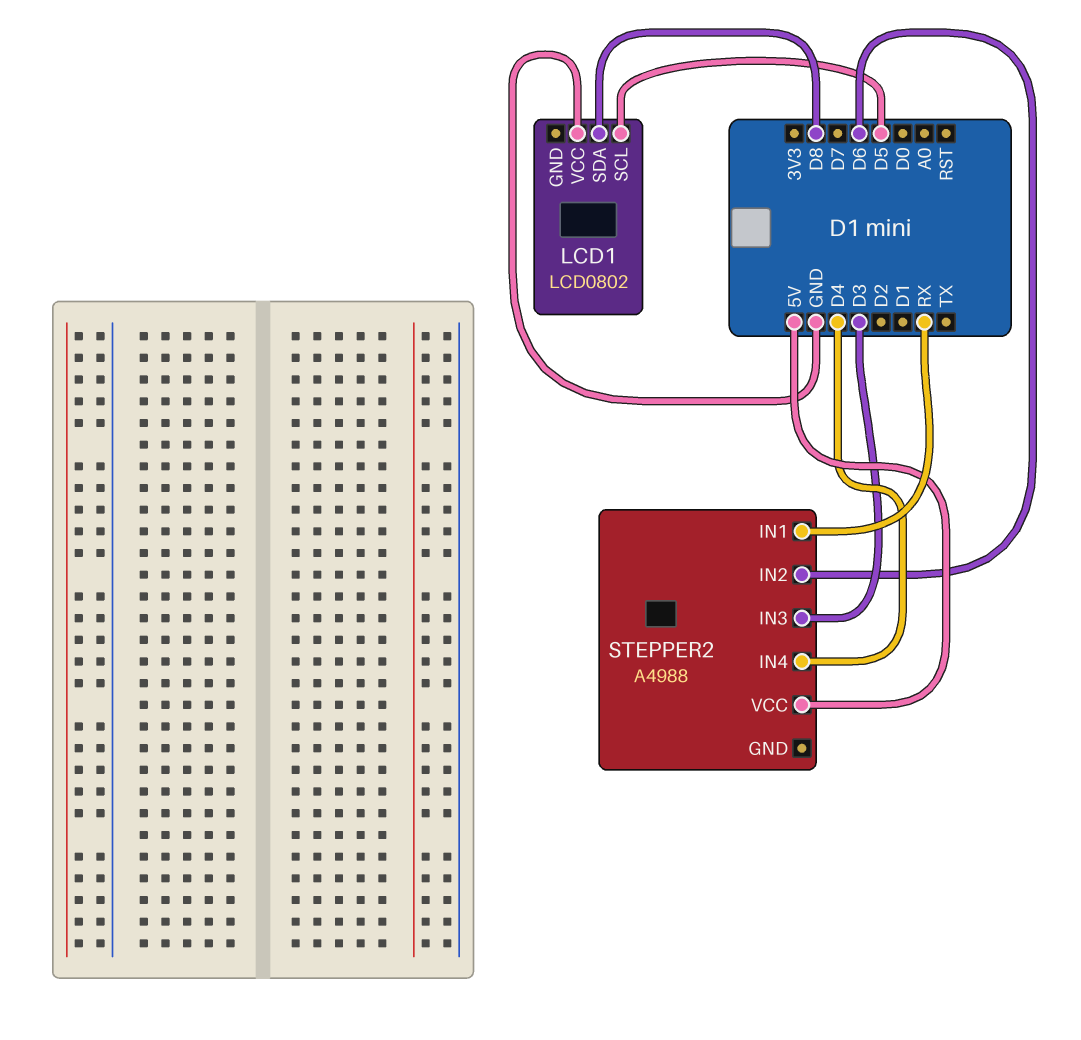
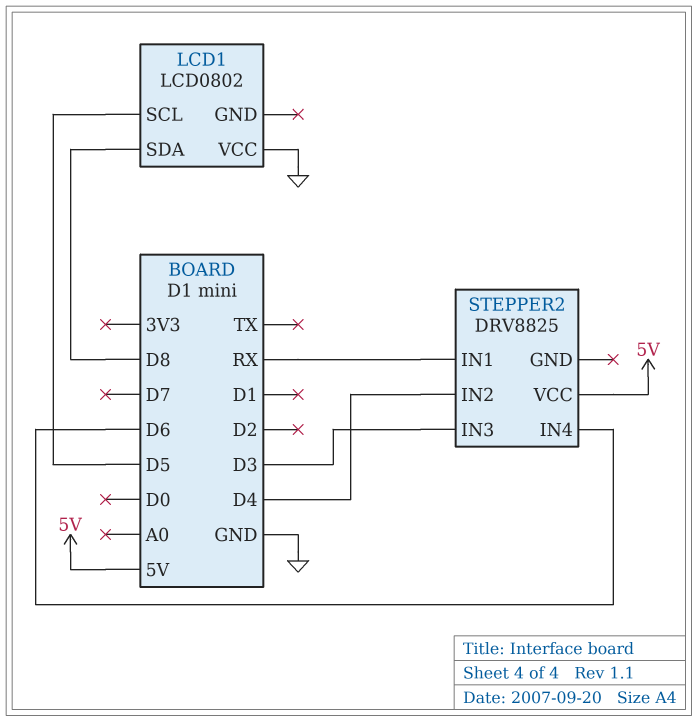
STEPPER2: A4988 -> DRV8825
STEPPER2 pin IN2: D6 -> D4
STEPPER2 pin IN4: D4 -> D6

